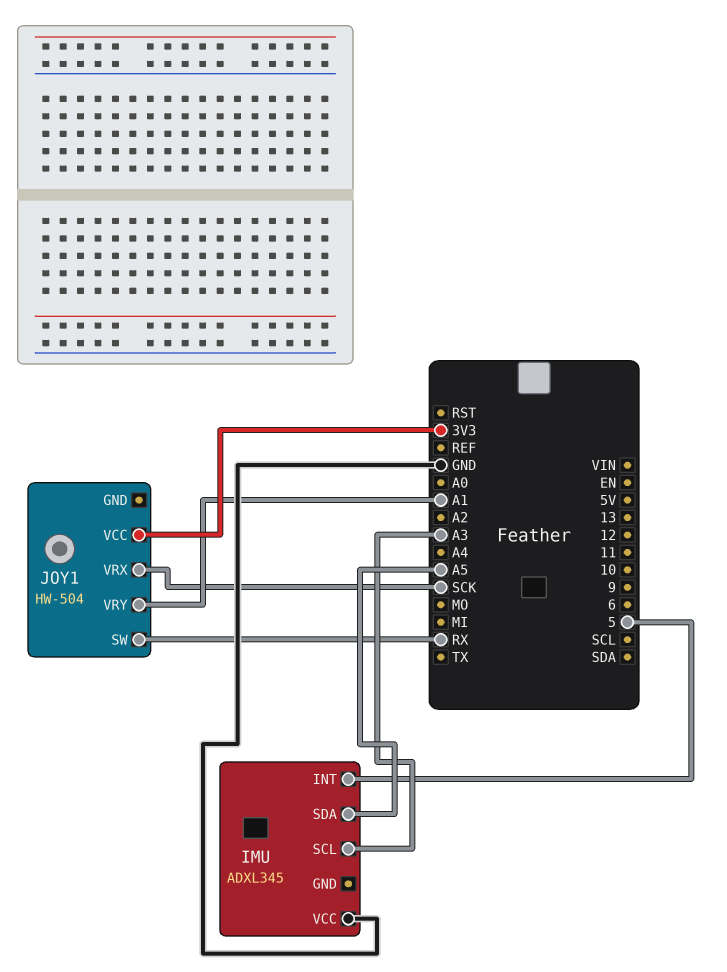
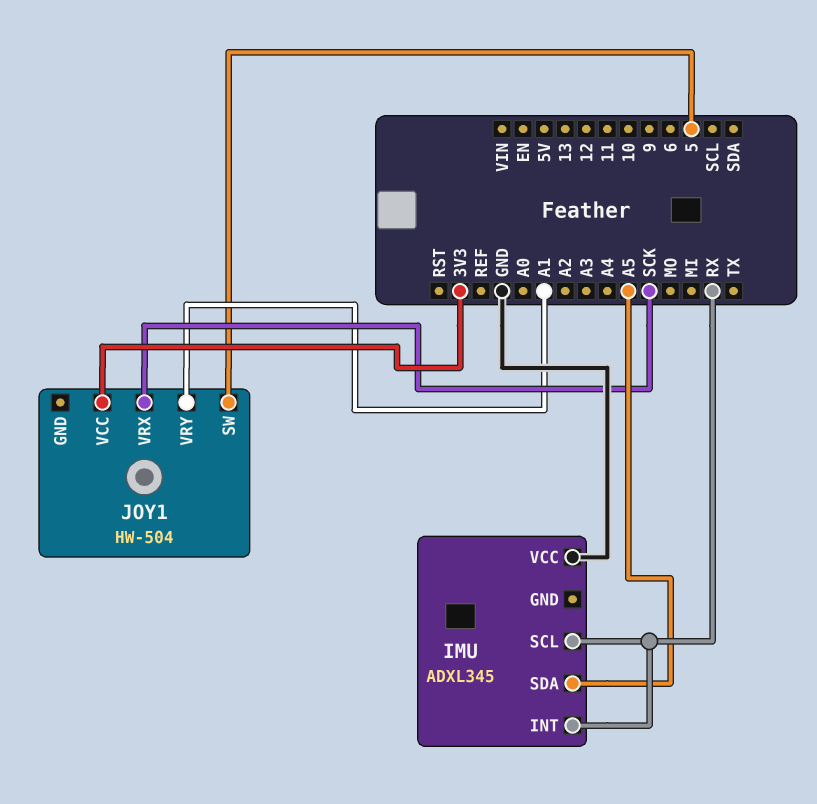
IMU pin INT: 5 -> RX
IMU pin SCL: A3 -> RX
JOY1 pin SW: RX -> 5

